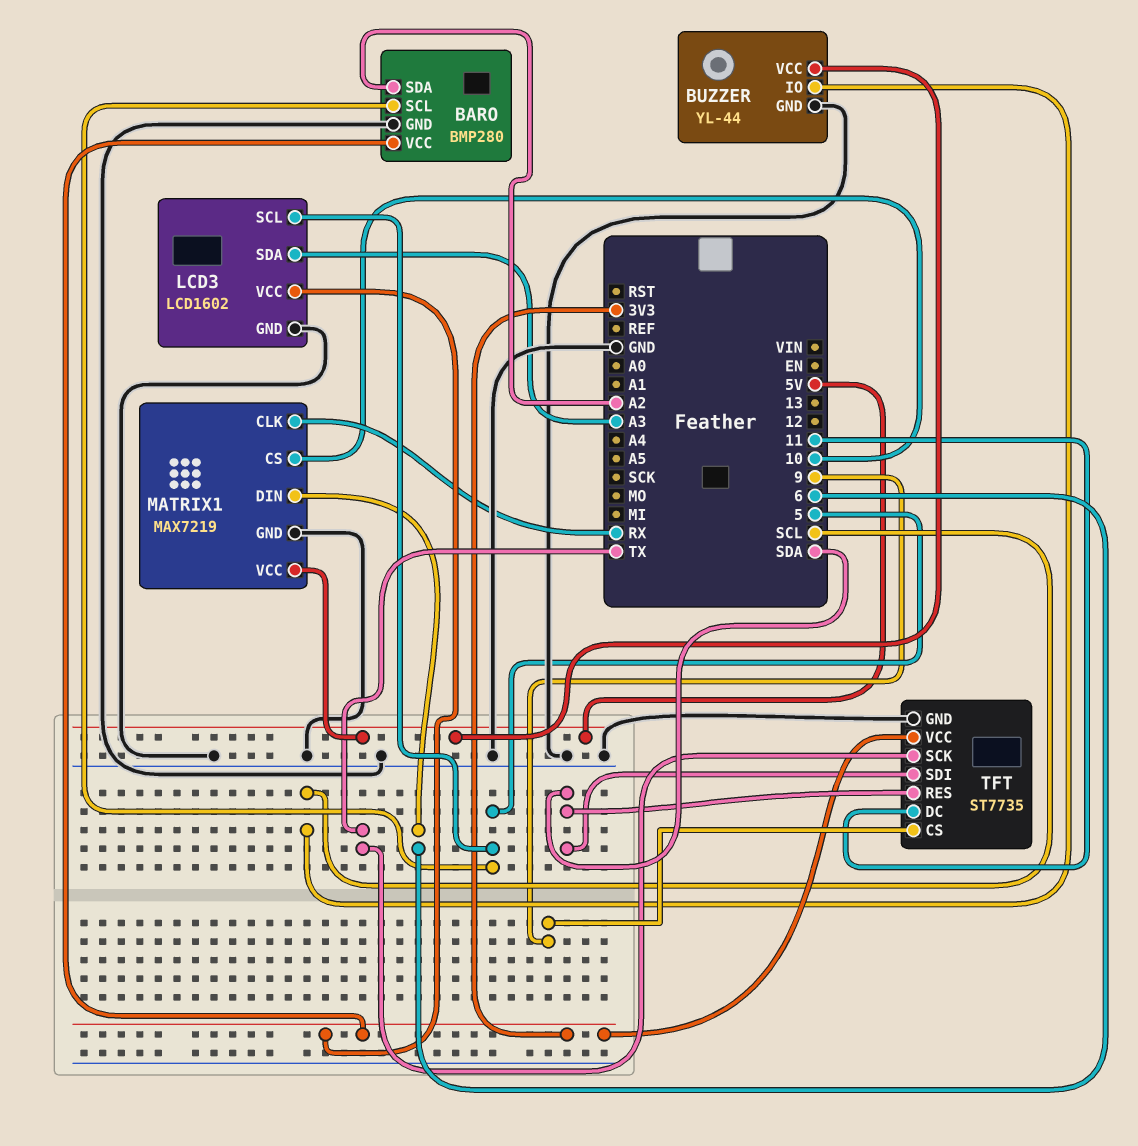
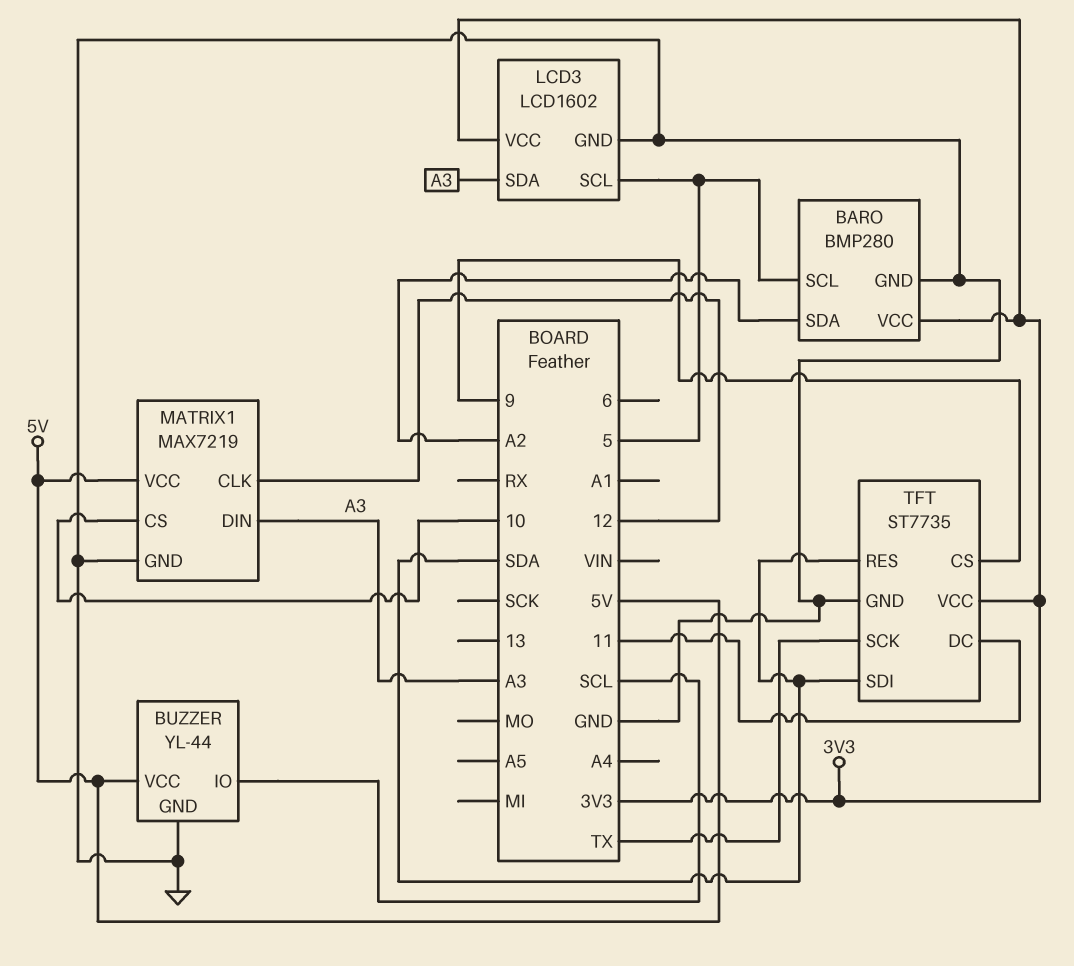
MATRIX1 pin CLK: RX -> 12
MATRIX1 pin DIN: 6 -> A3

